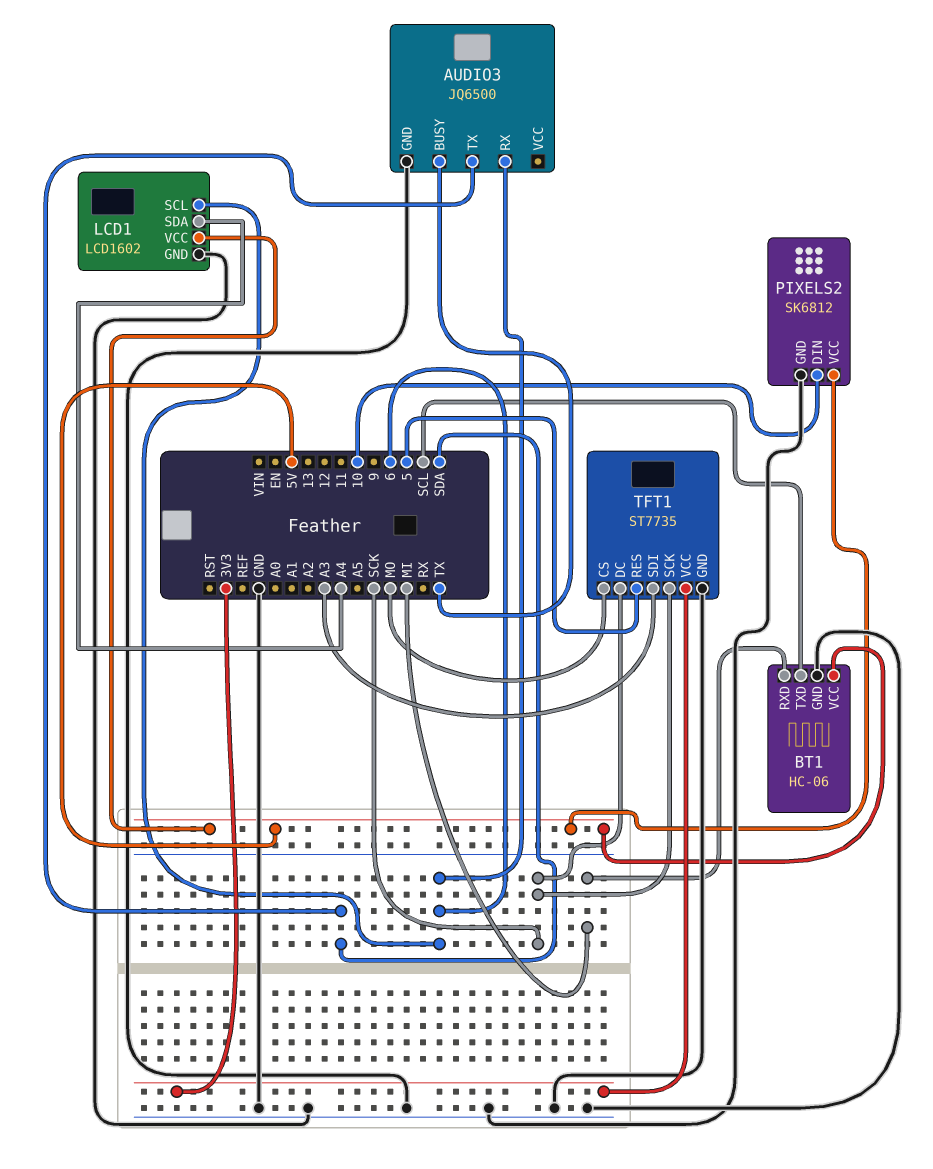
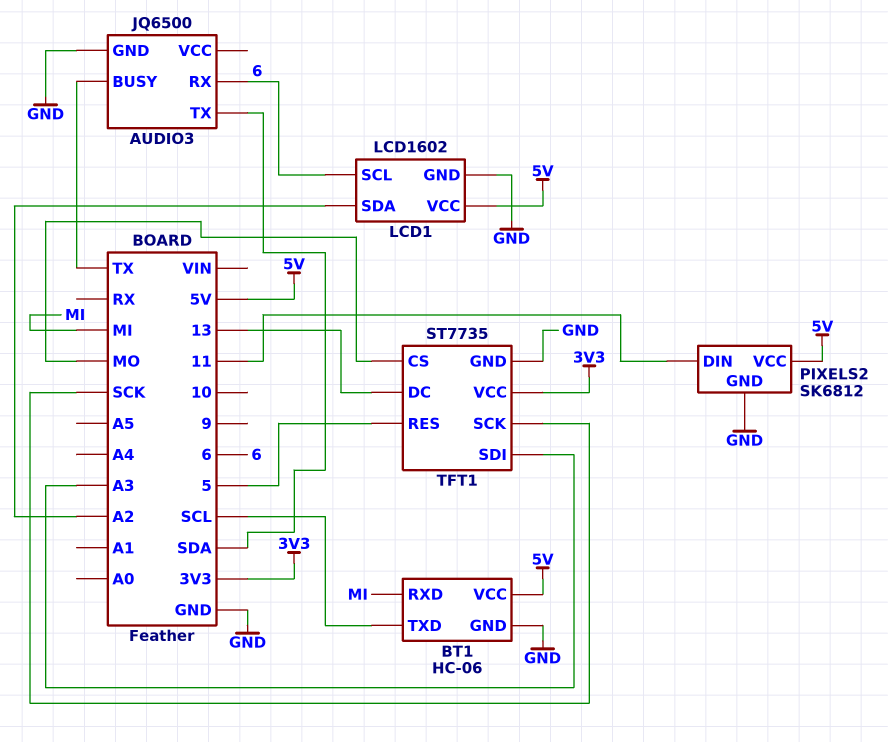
LCD1 pin SDA: A4 -> A2
PIXELS2 pin DIN: 10 -> 11
TFT1 pin DC: SCK -> 13

